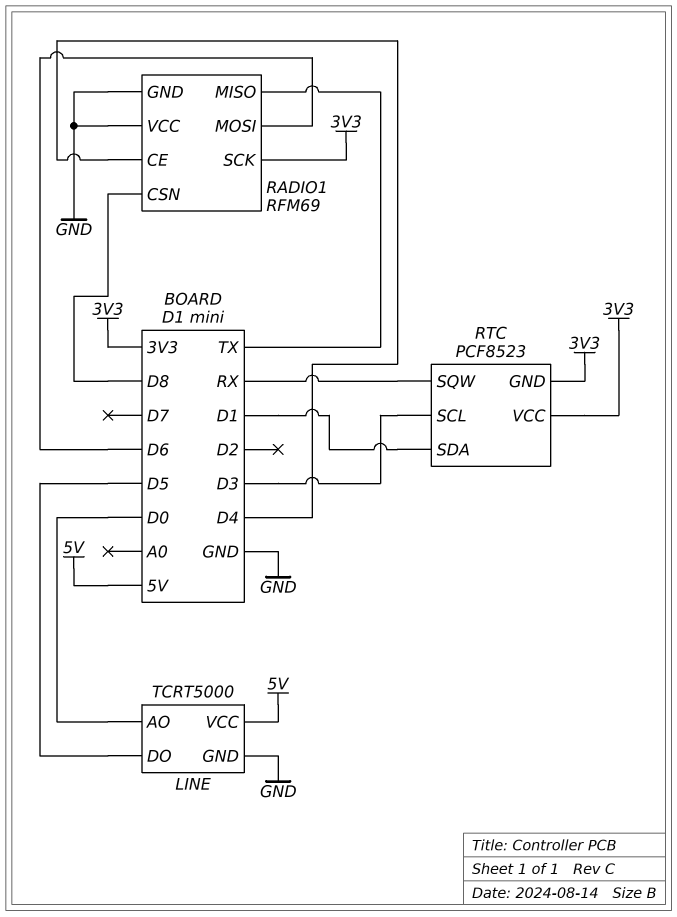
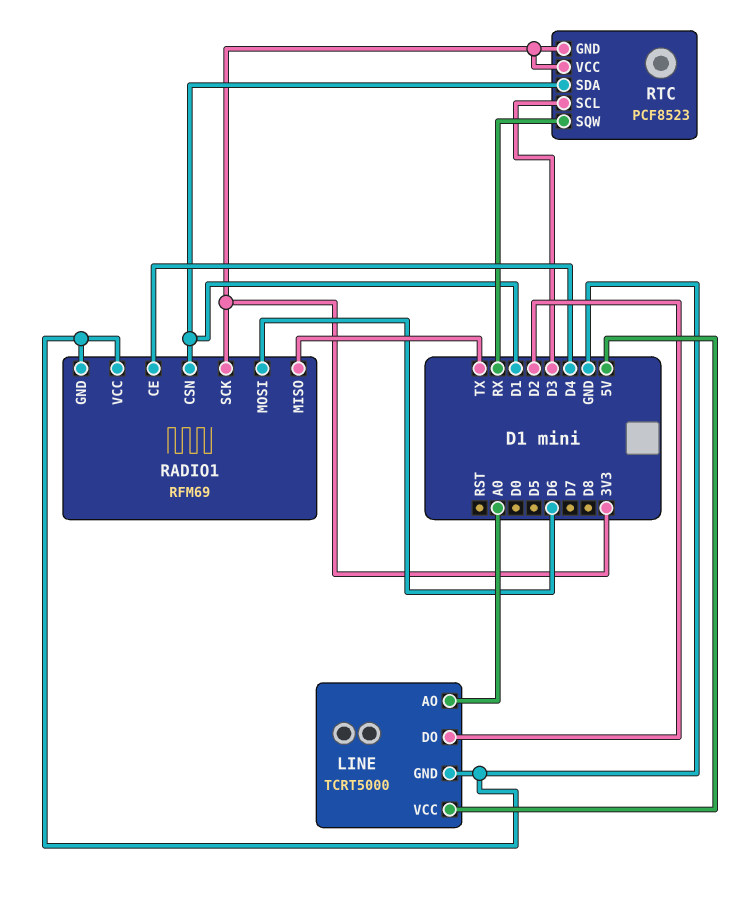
LINE pin AO: D0 -> A0
LINE pin DO: D5 -> D2
RADIO1 pin CSN: D8 -> D1

